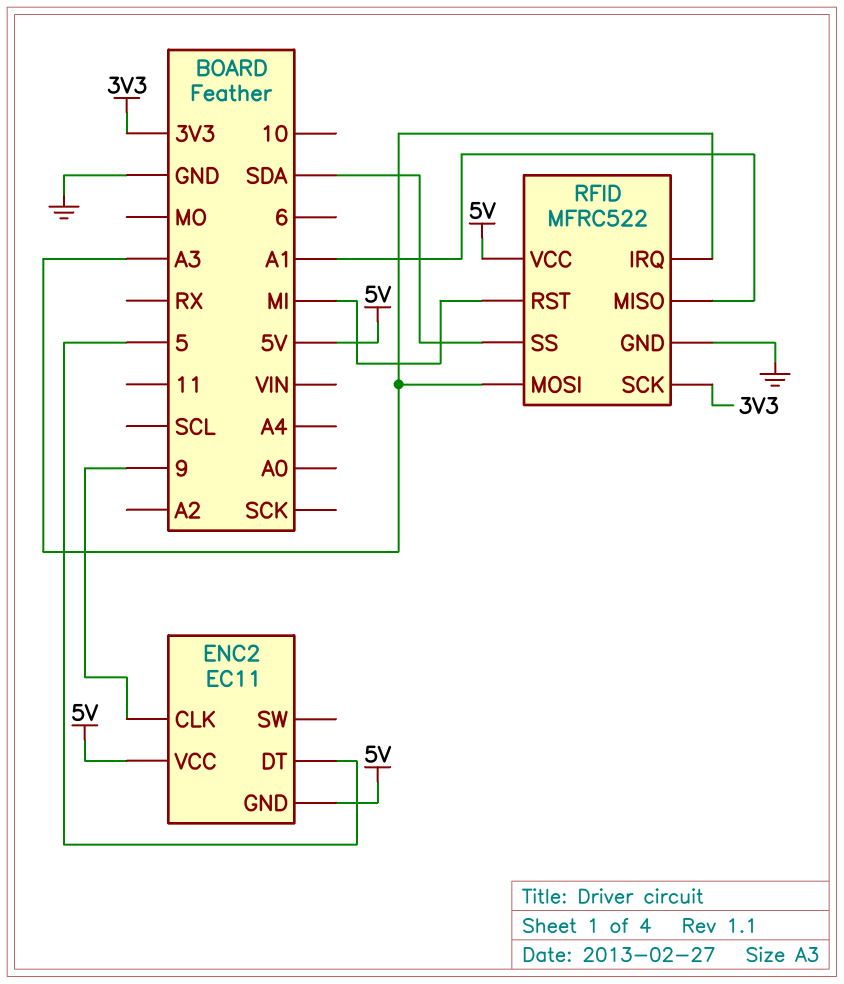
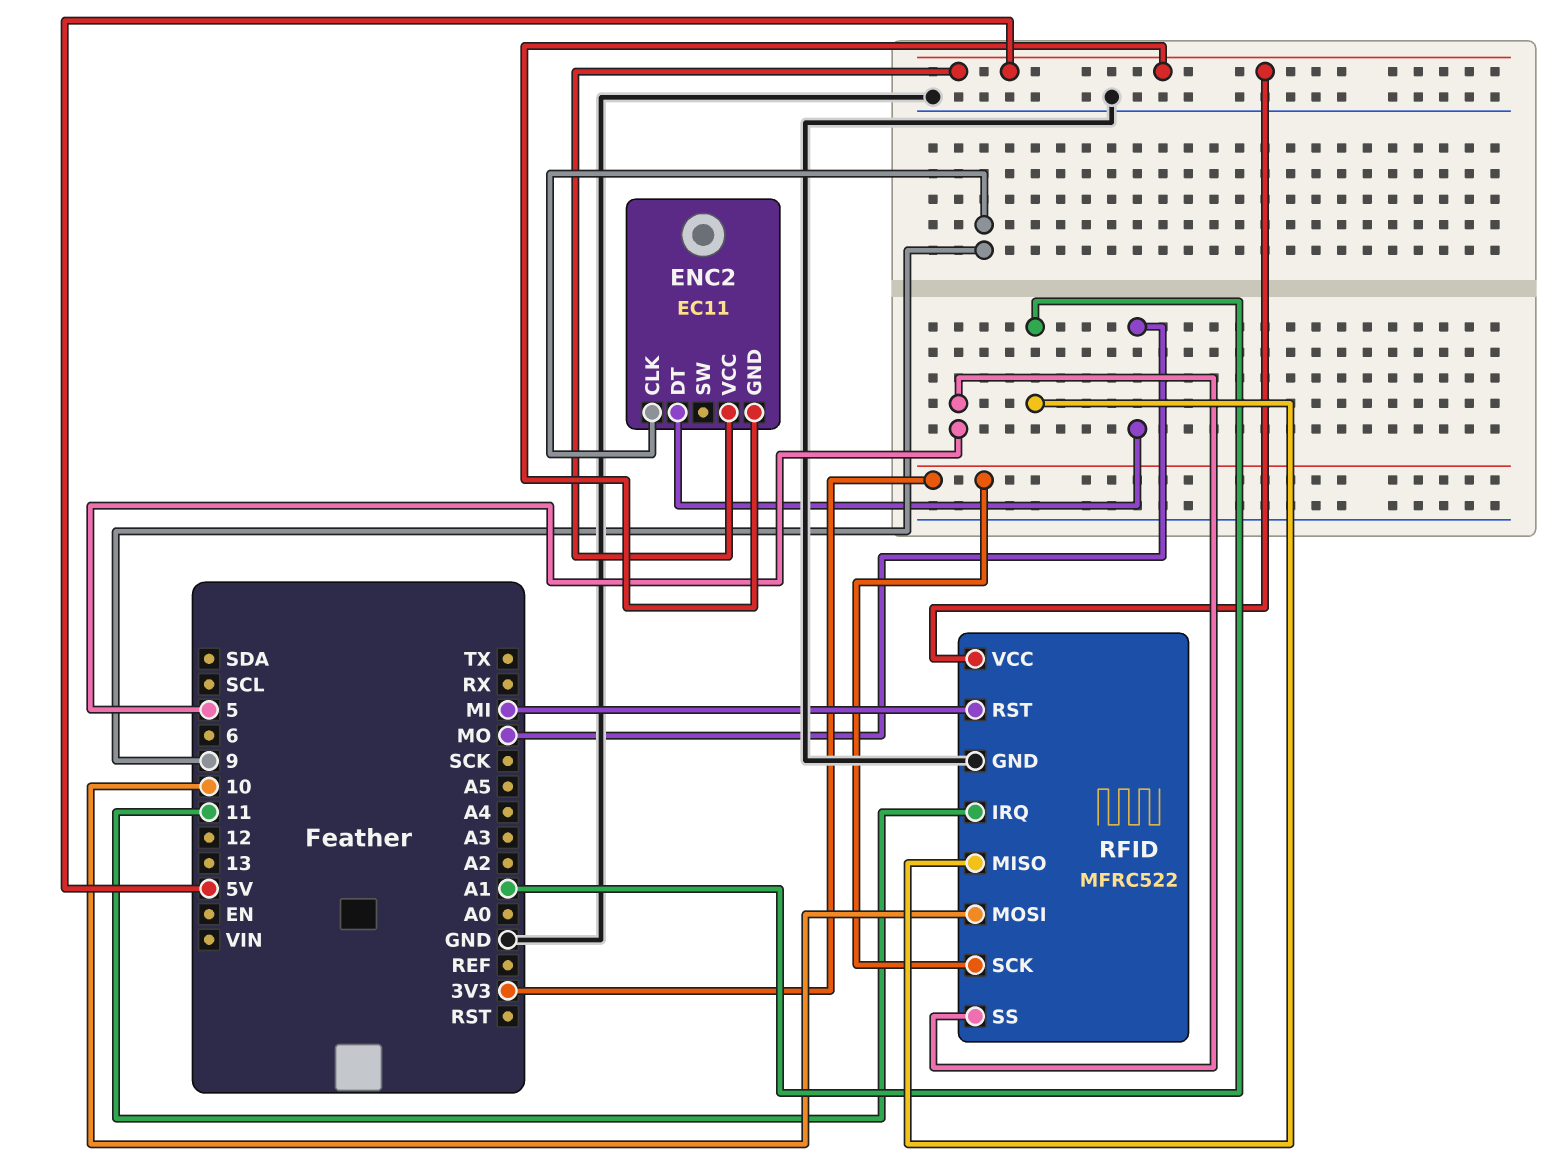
ENC2 pin DT: 5 -> MO
RFID pin IRQ: A3 -> 11
RFID pin MOSI: A3 -> 10
RFID pin SS: SDA -> 5

